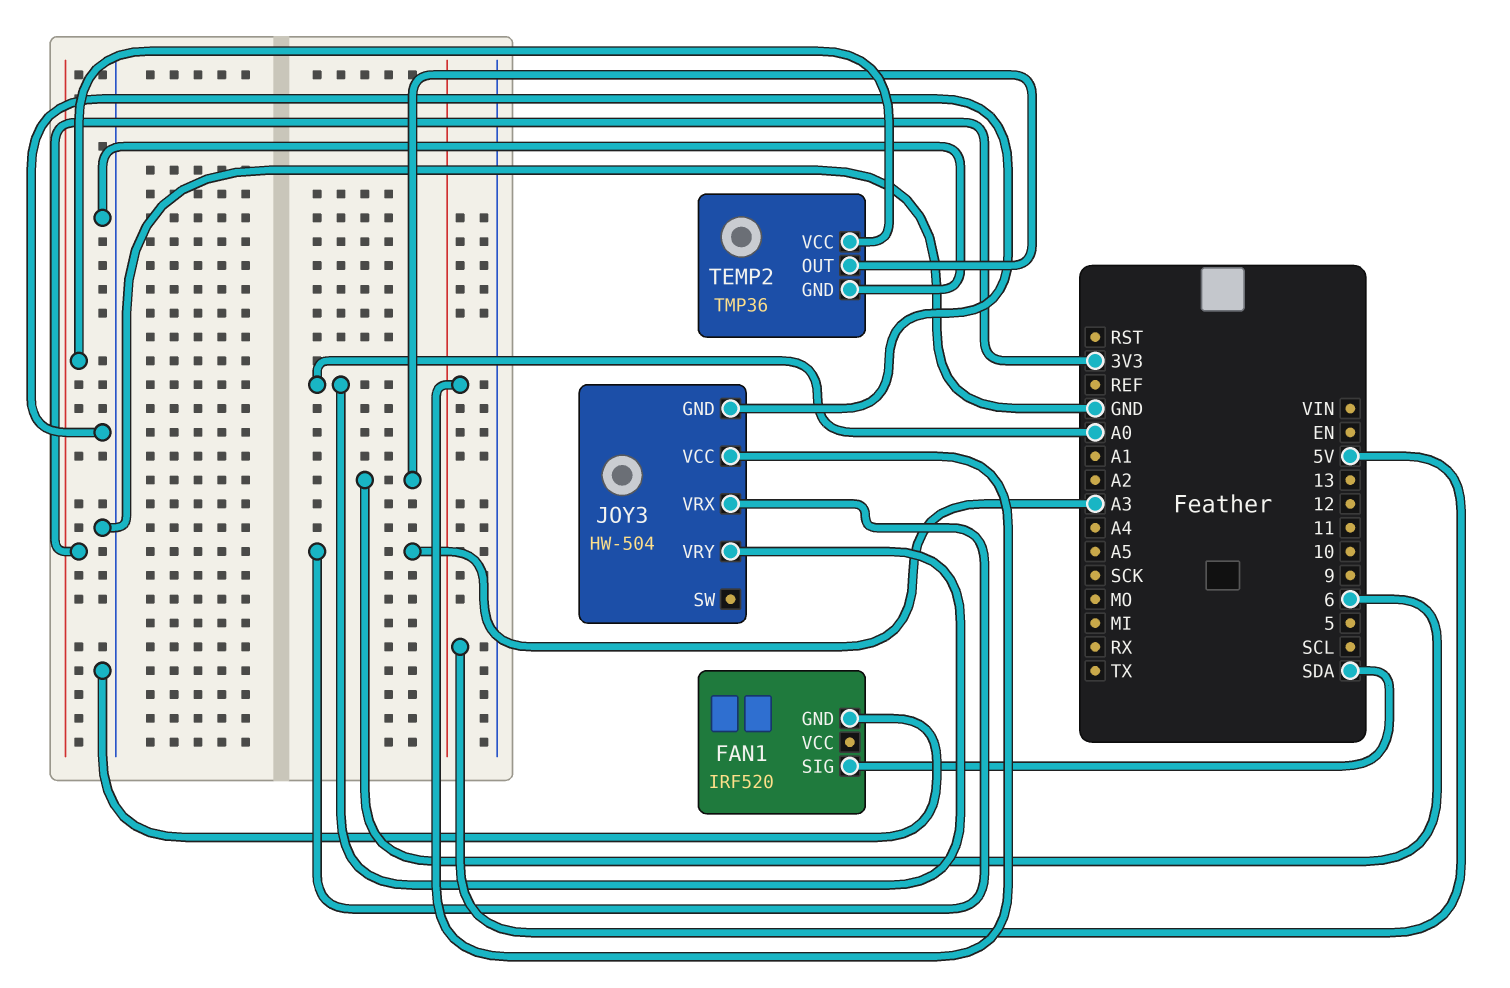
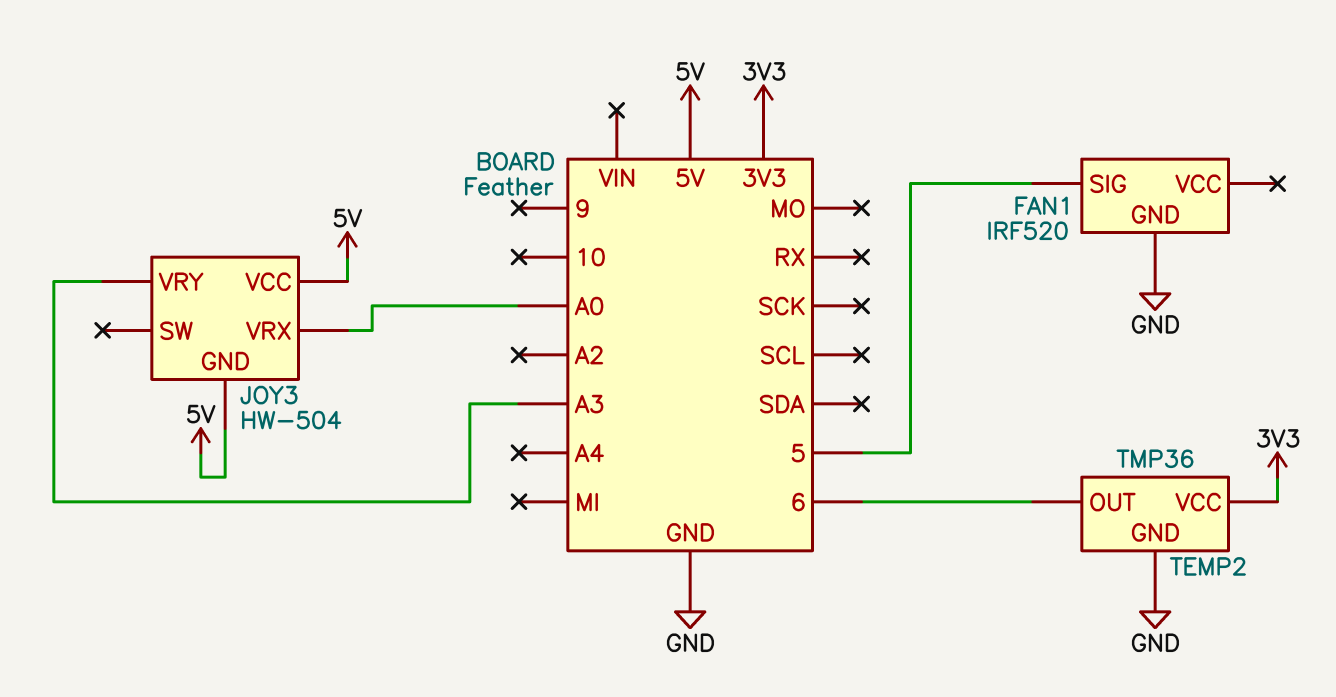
FAN1 pin SIG: SDA -> 5
JOY3 pin GND: GND -> 5V
JOY3 pin VRX: A3 -> A0
JOY3 pin VRY: A0 -> A3

